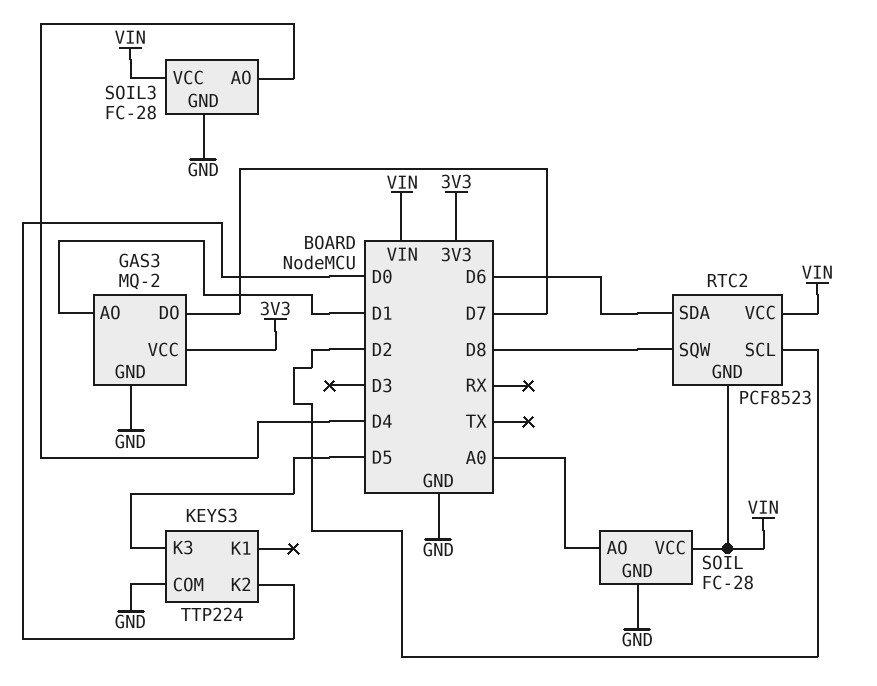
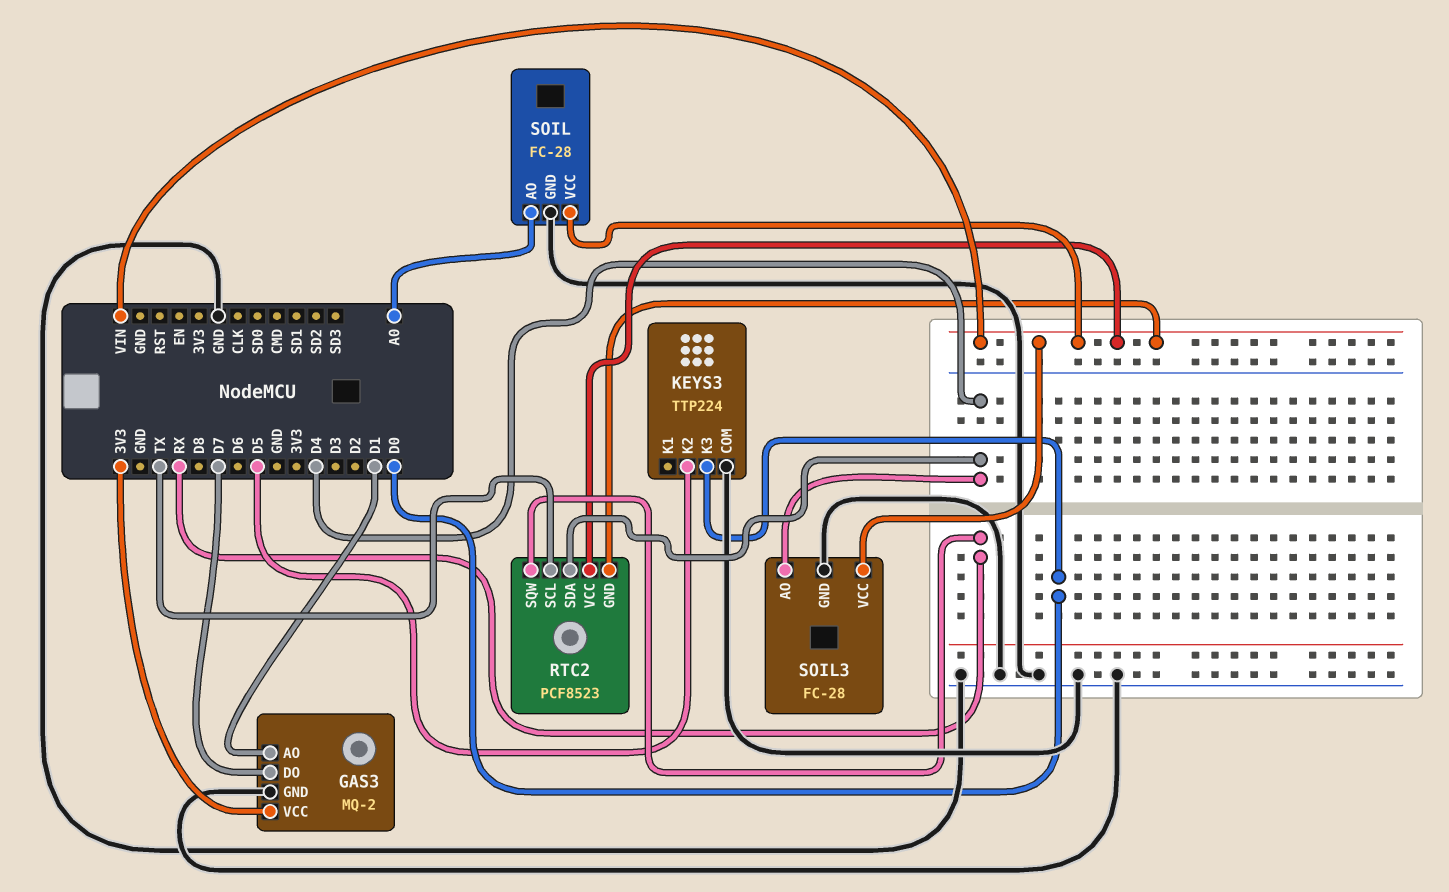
KEYS3 pin K2: D0 -> D5
KEYS3 pin K3: D5 -> D0
RTC2 pin SCL: D2 -> TX
RTC2 pin SDA: D6 -> D4
RTC2 pin SQW: D8 -> RX

